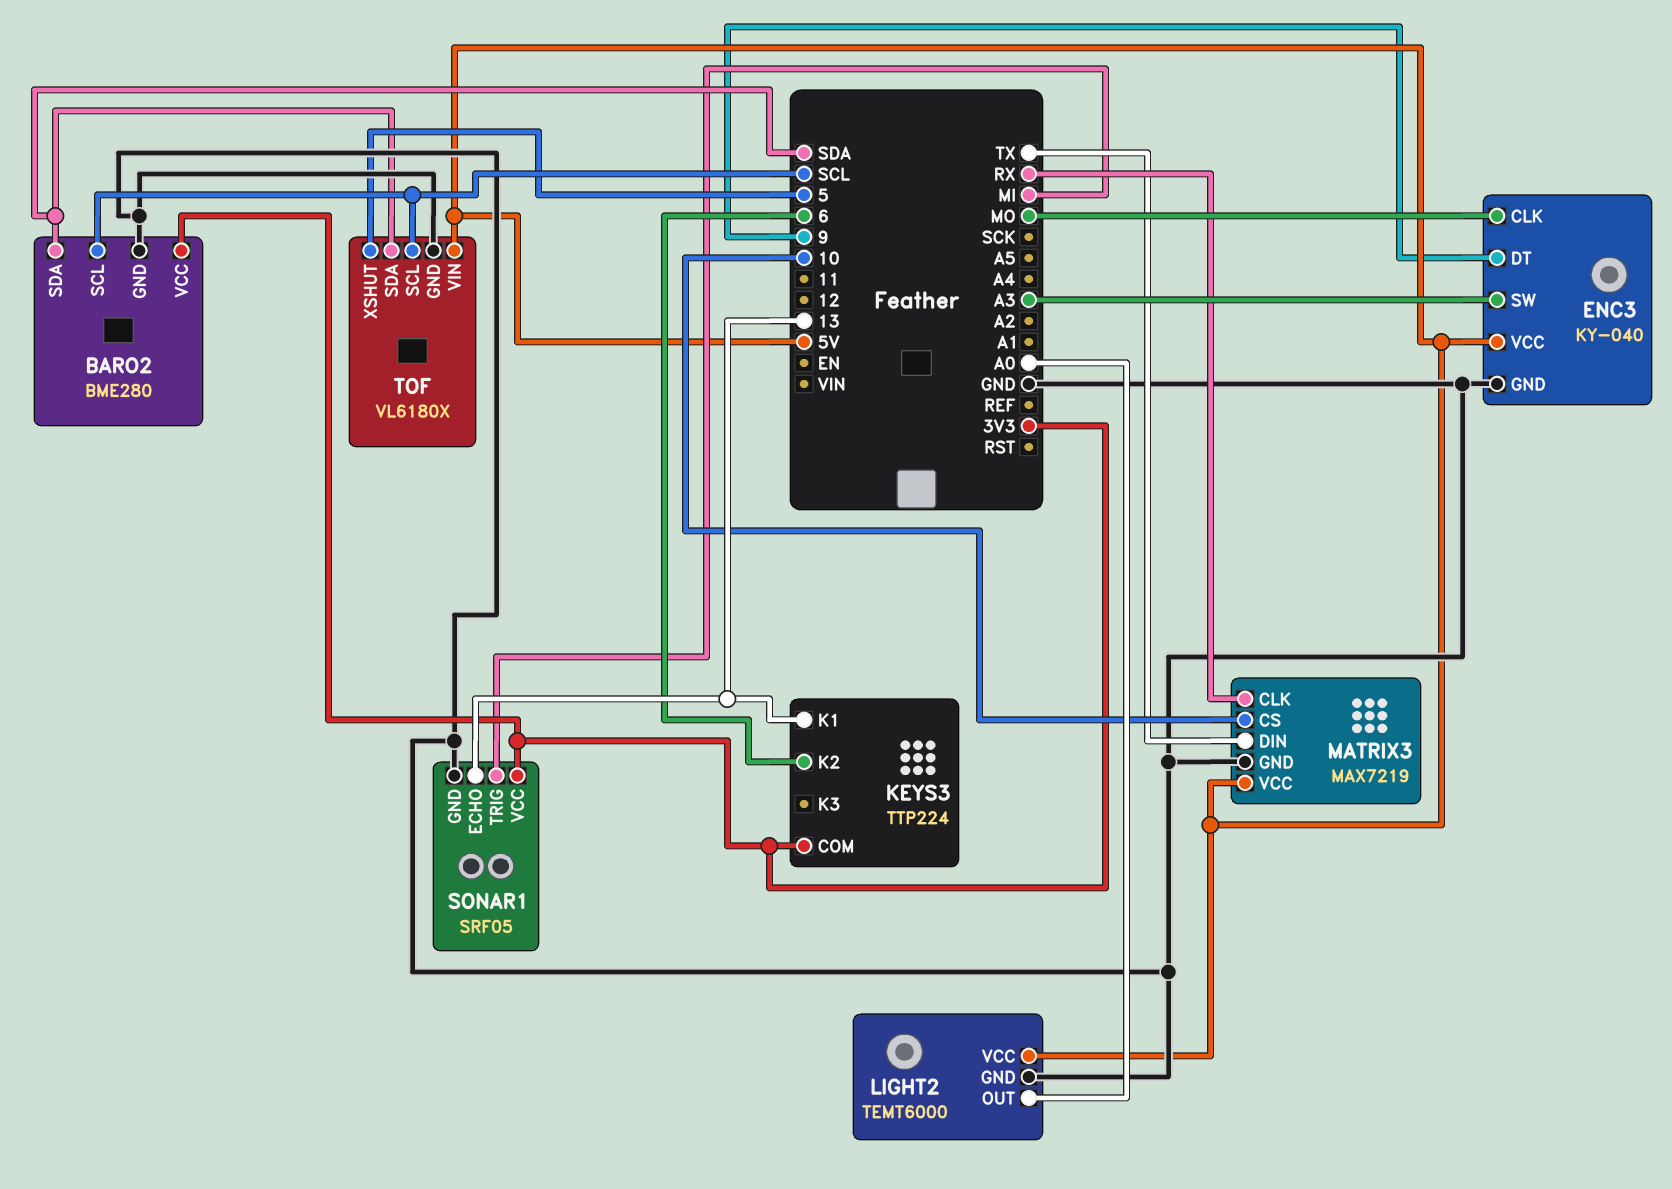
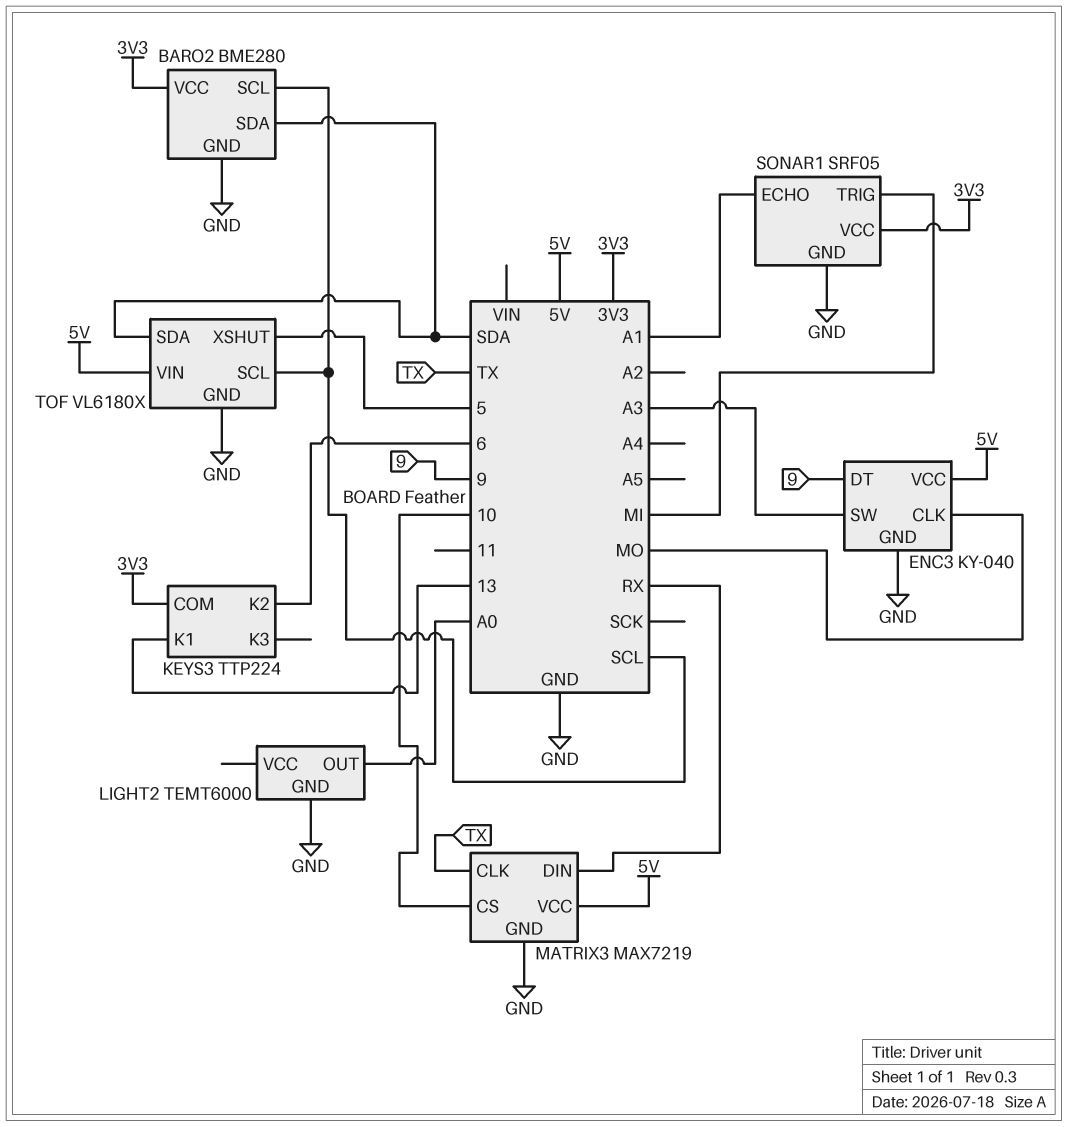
LIGHT2 pin VCC: 5V -> none
MATRIX3 pin CLK: RX -> TX
MATRIX3 pin DIN: TX -> RX
SONAR1 pin ECHO: 13 -> A1

